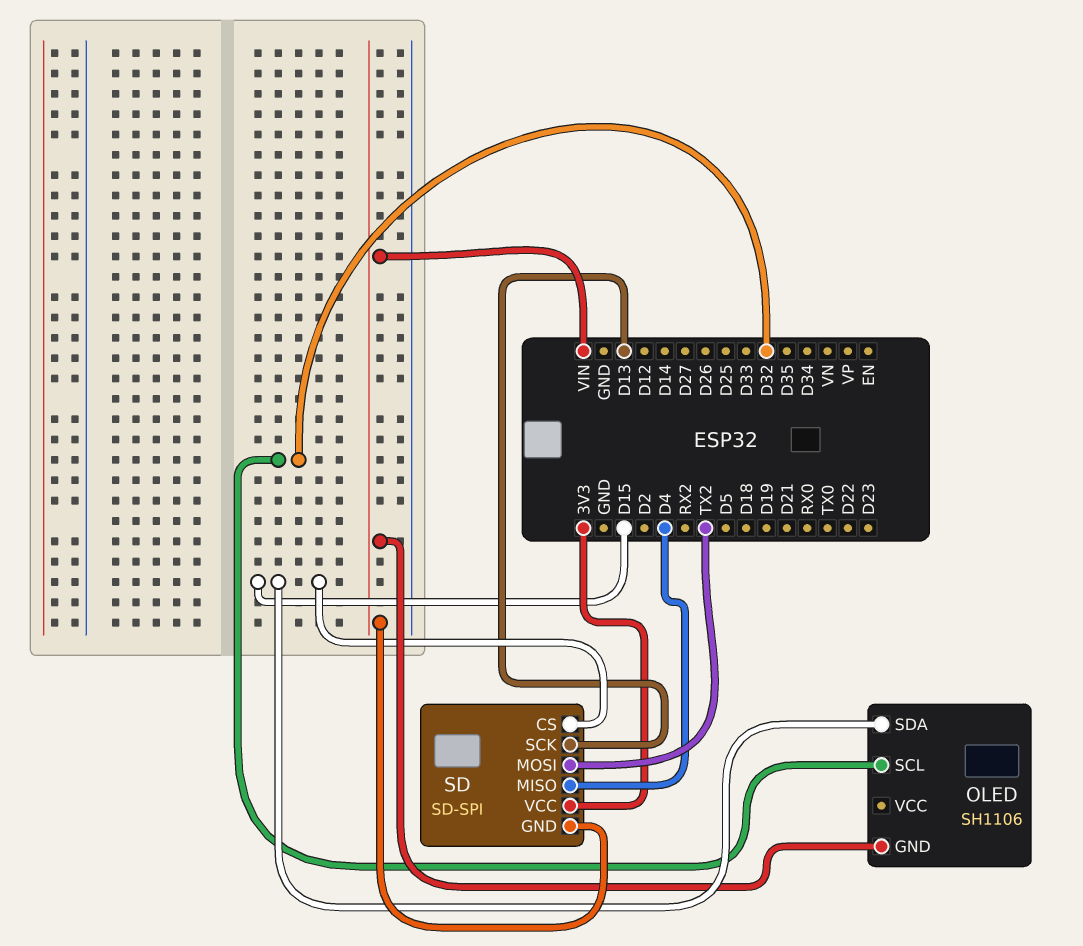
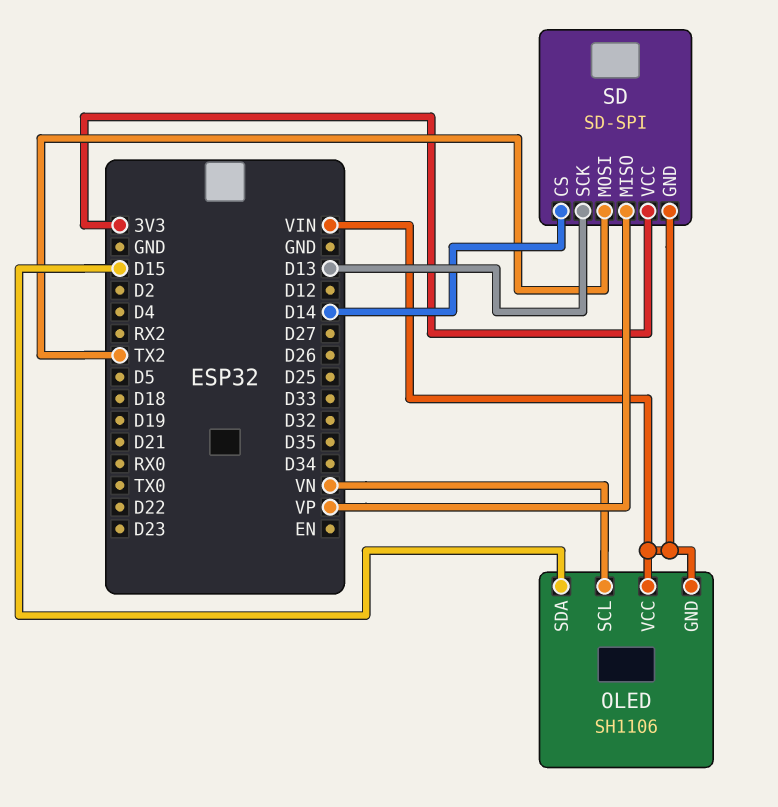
OLED pin SCL: D32 -> VN
OLED pin VCC: none -> VIN
SD pin CS: D15 -> D14
SD pin MISO: D4 -> VP

